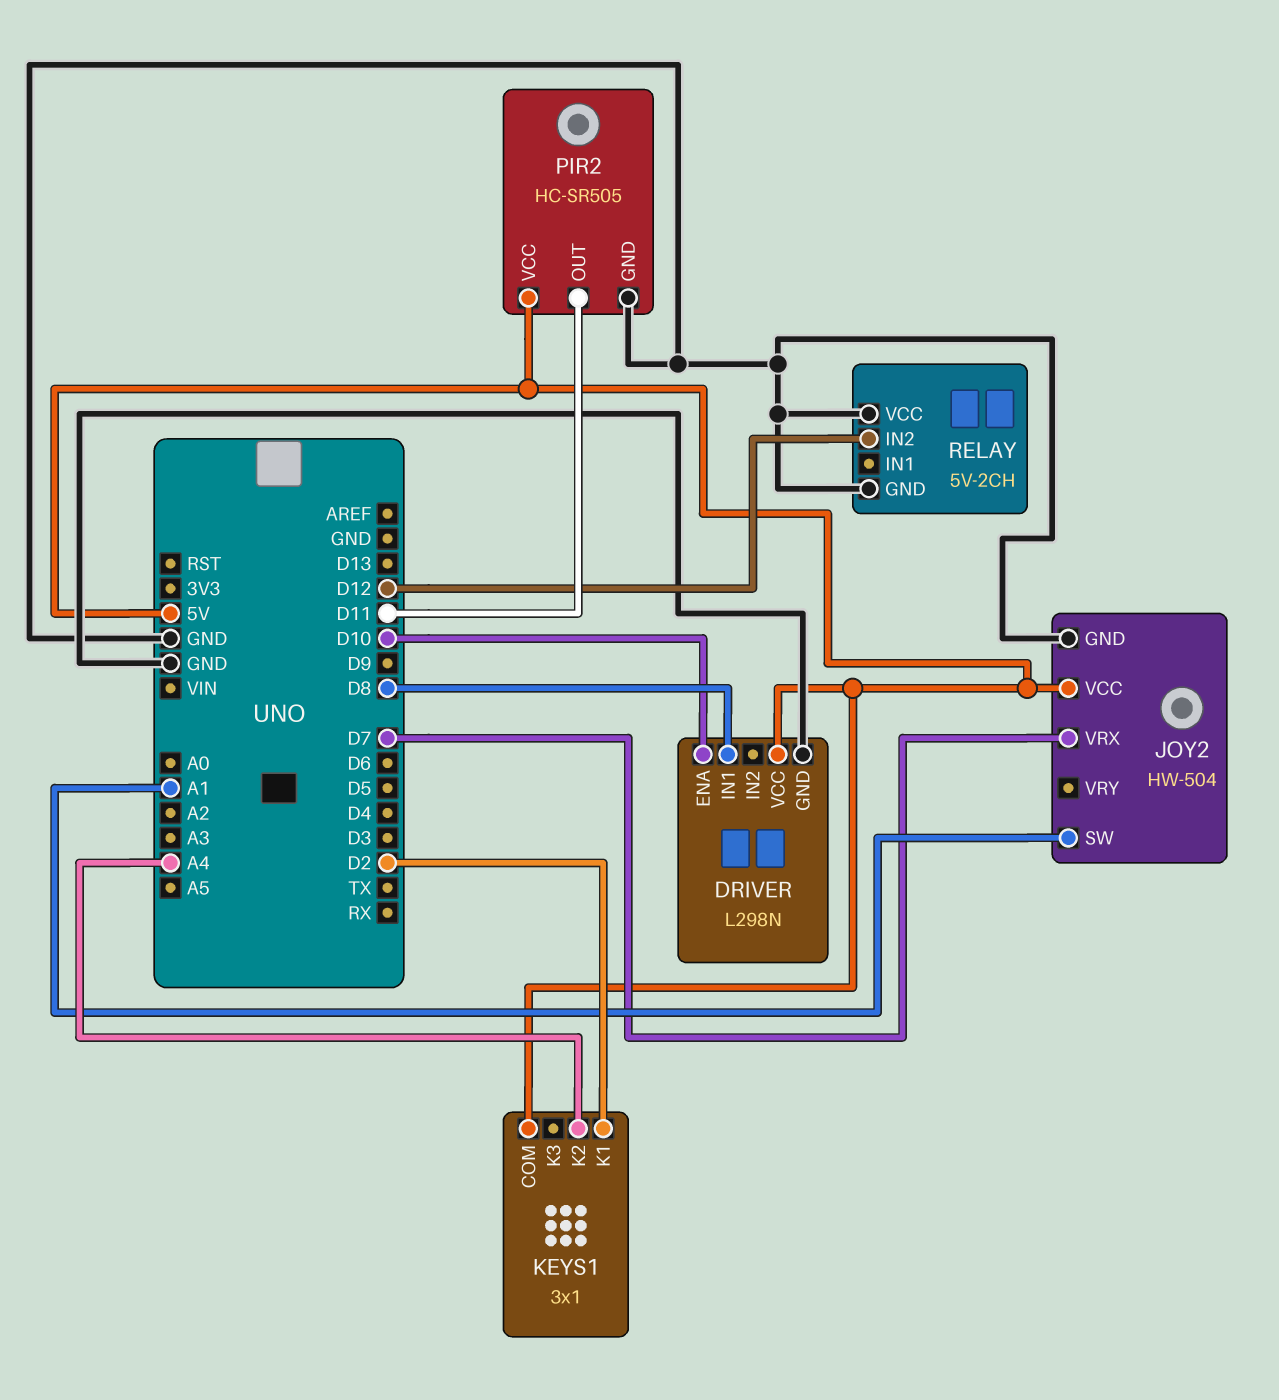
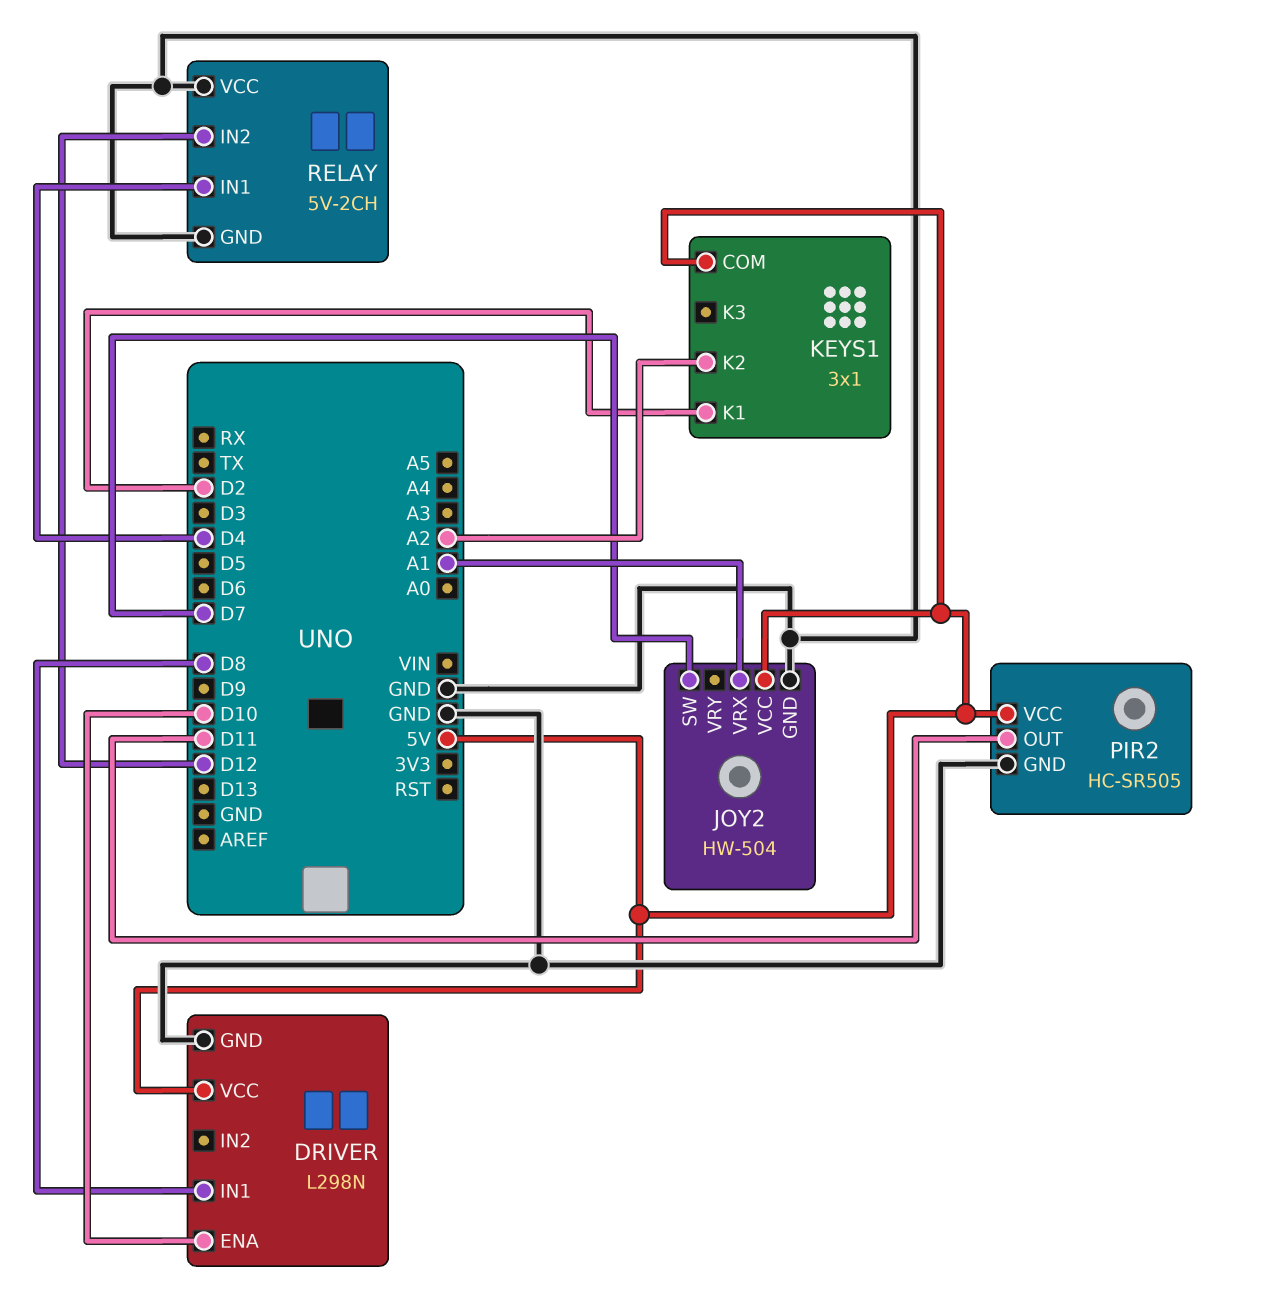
JOY2 pin SW: A1 -> D7
JOY2 pin VRX: D7 -> A1
KEYS1 pin K2: A4 -> A2
RELAY pin IN1: none -> D4

